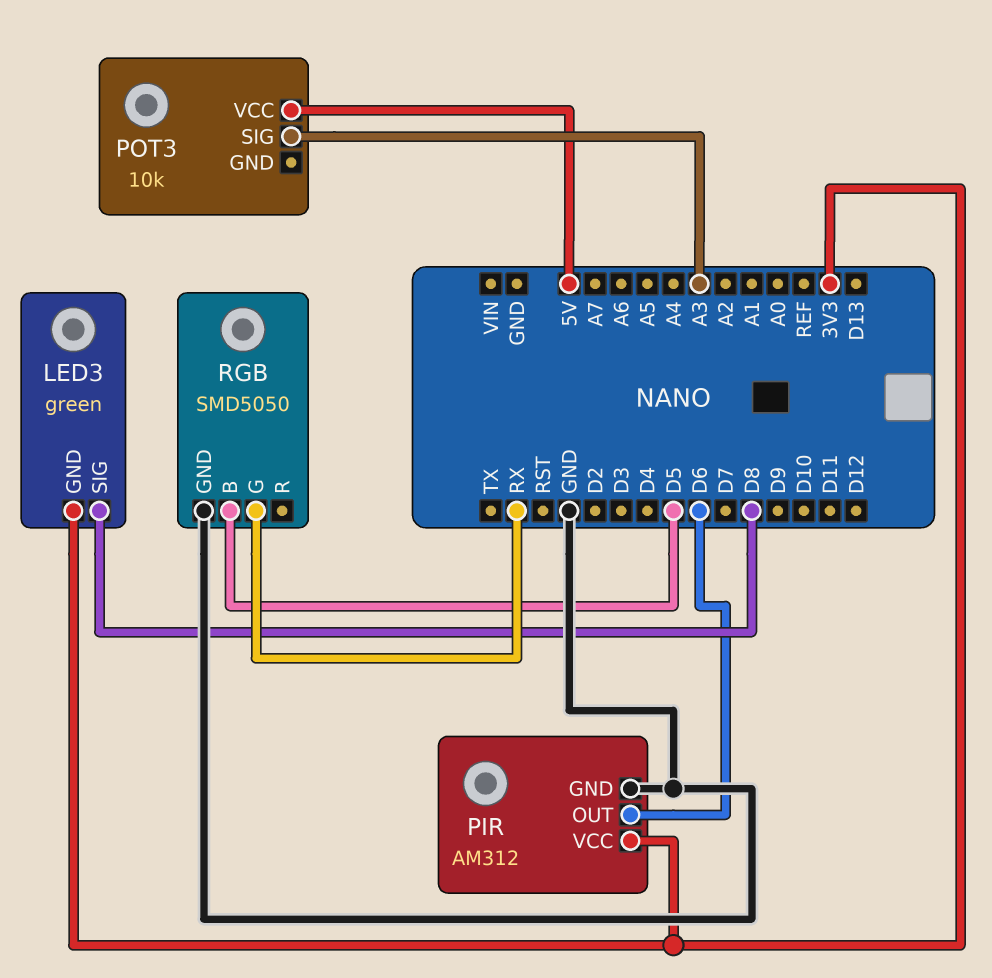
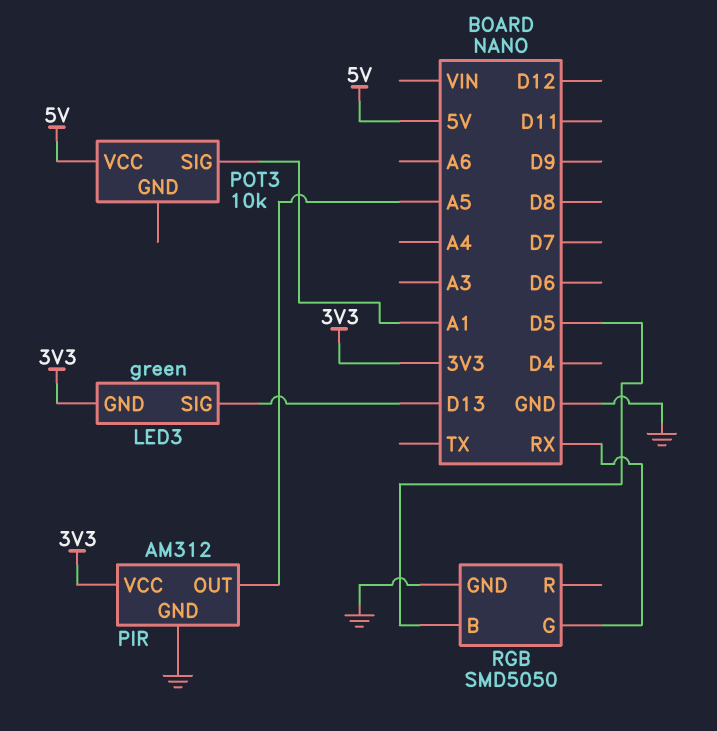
LED3 pin SIG: D8 -> D13
PIR pin OUT: D6 -> A5
POT3 pin SIG: A3 -> A1

